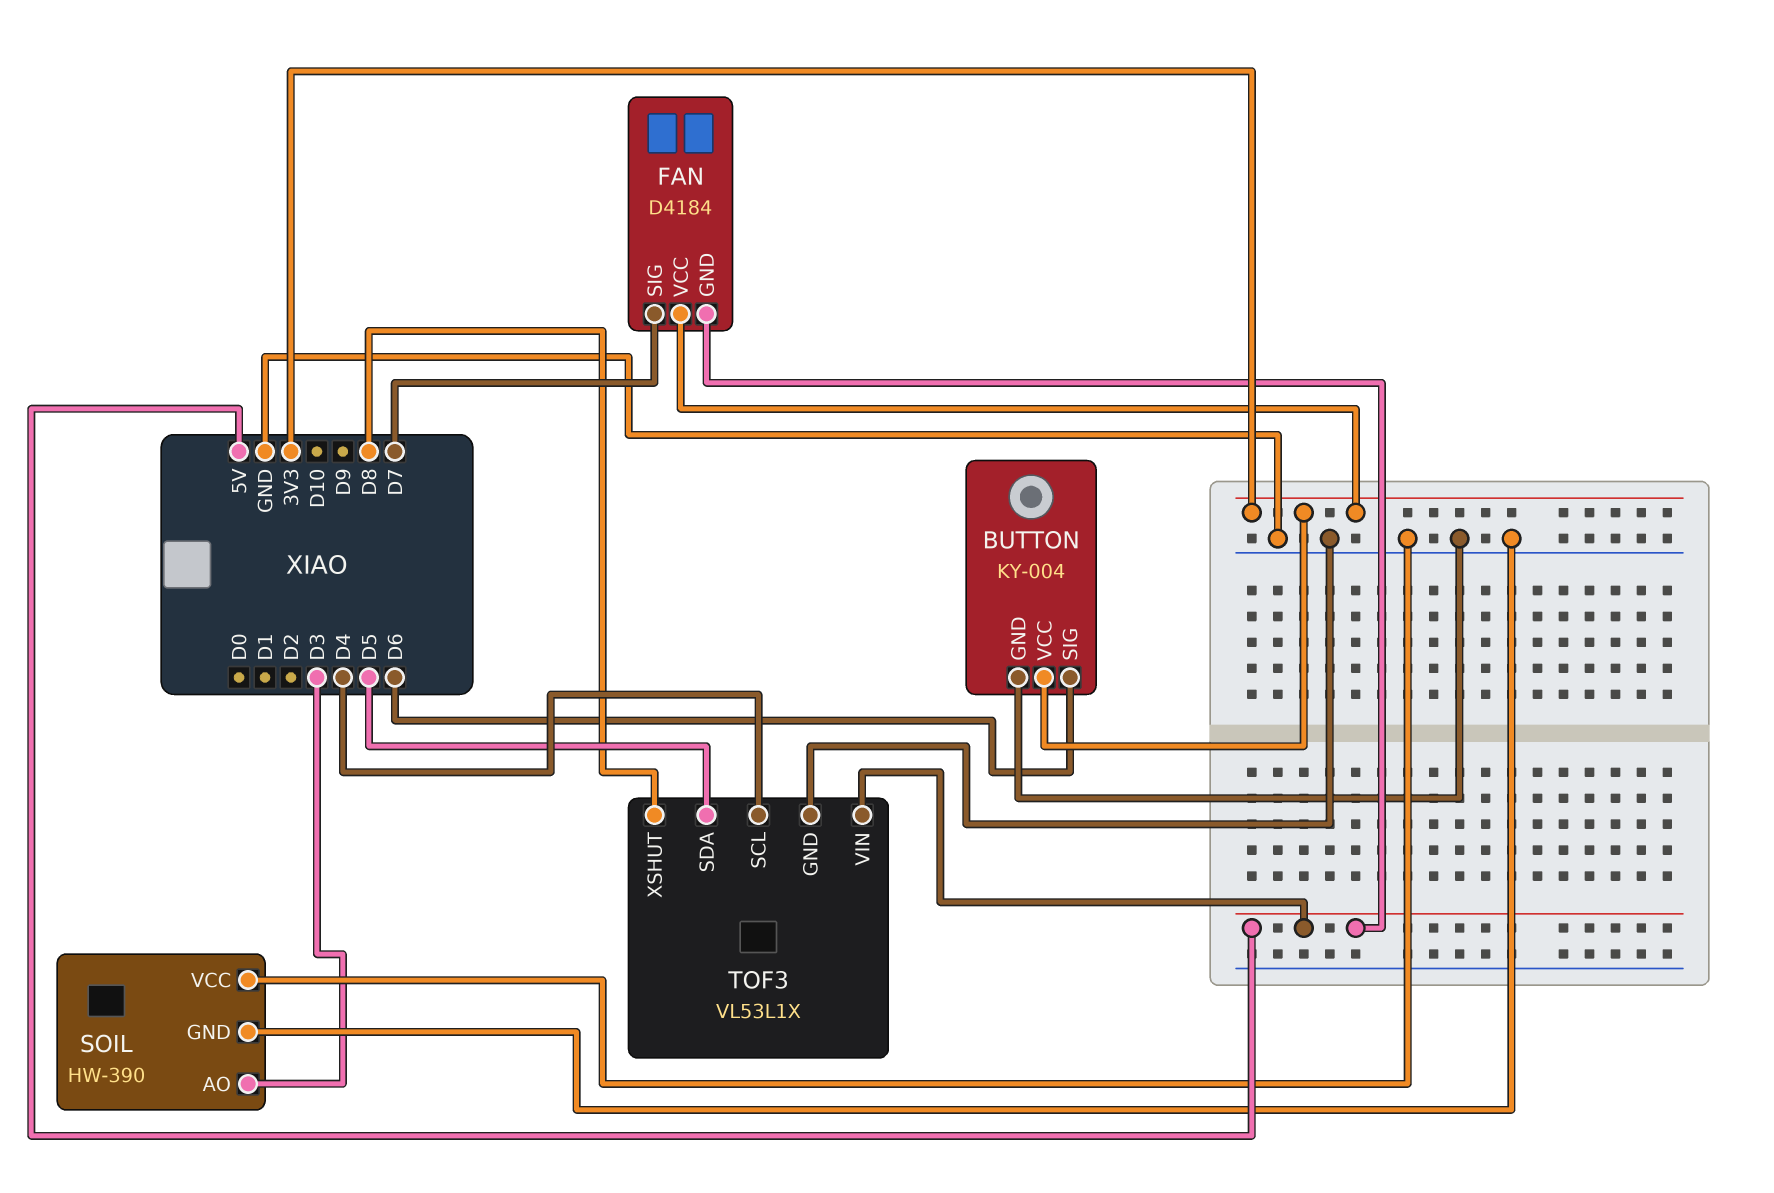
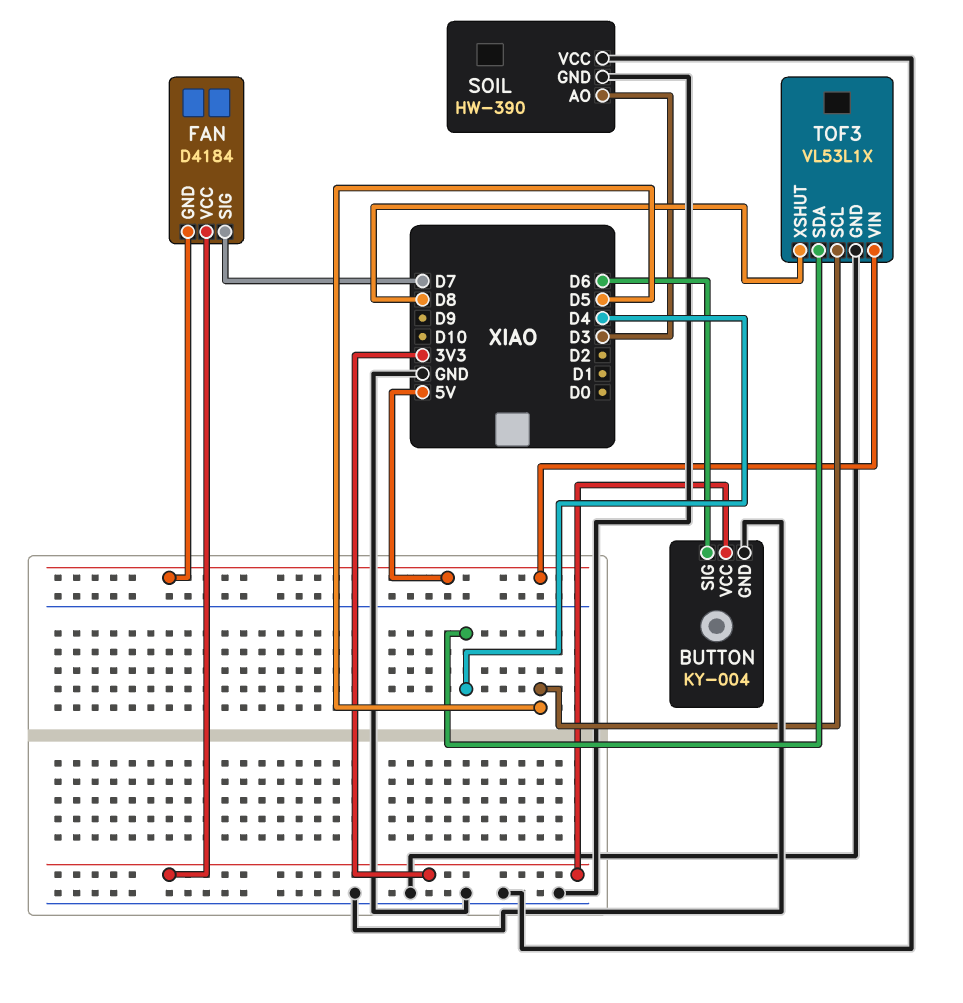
TOF3 pin SCL: D4 -> D5
TOF3 pin SDA: D5 -> D4

